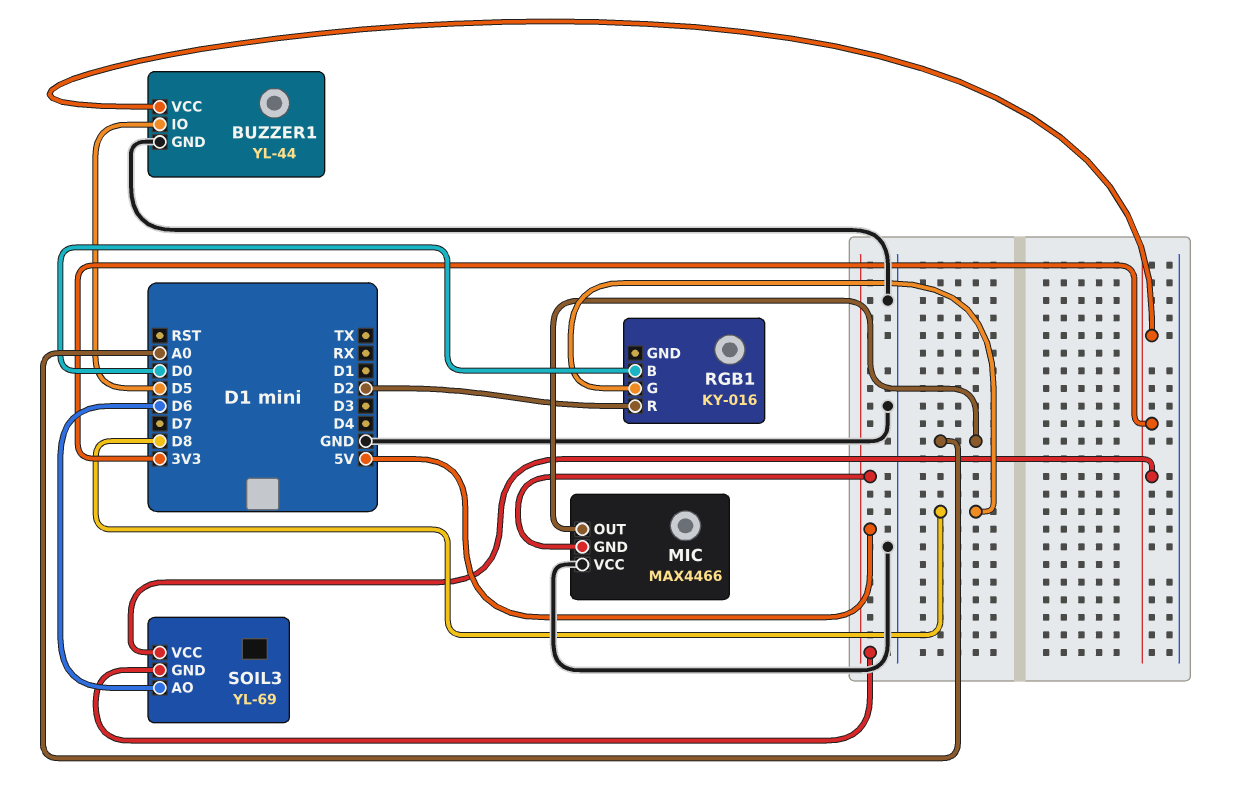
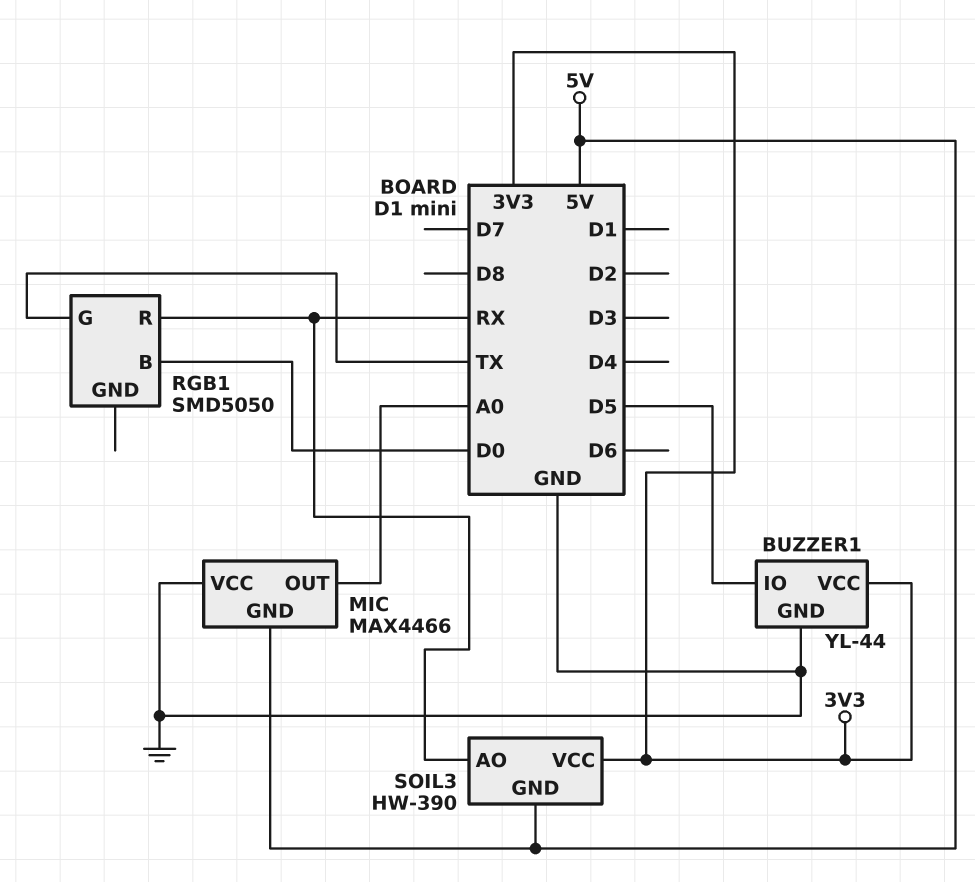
RGB1: KY-016 -> SMD5050
RGB1 pin G: D8 -> TX
RGB1 pin R: D2 -> RX
SOIL3: YL-69 -> HW-390
SOIL3 pin AO: D6 -> RX

